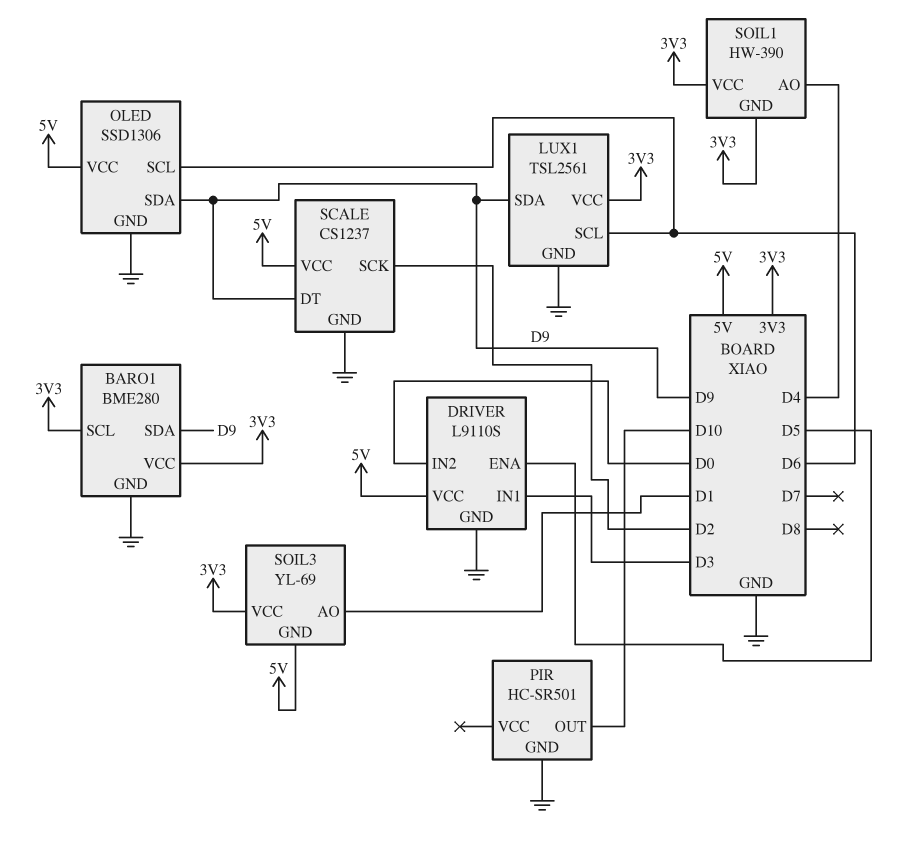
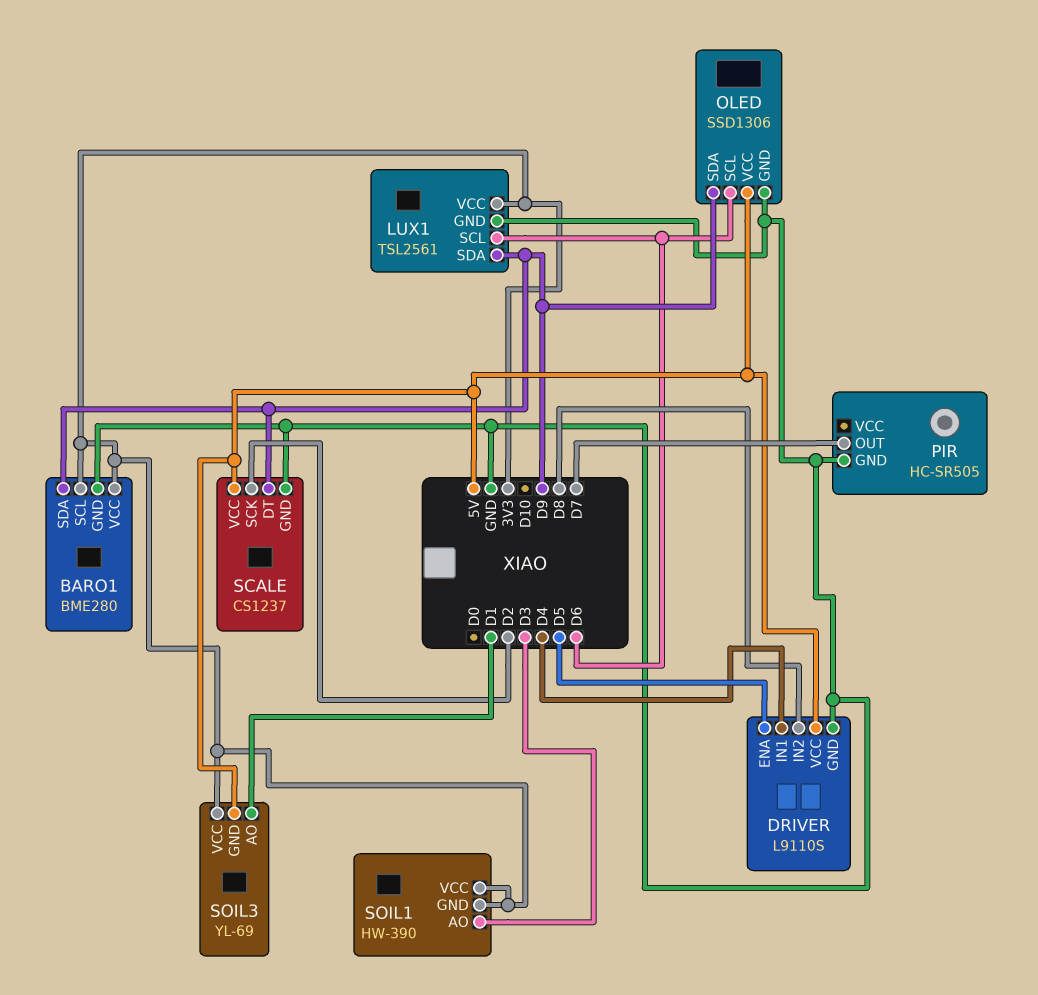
DRIVER pin IN1: D3 -> D4
DRIVER pin IN2: D0 -> D8
PIR: HC-SR501 -> HC-SR505
PIR pin OUT: D10 -> D7
SOIL1 pin AO: D4 -> D3

